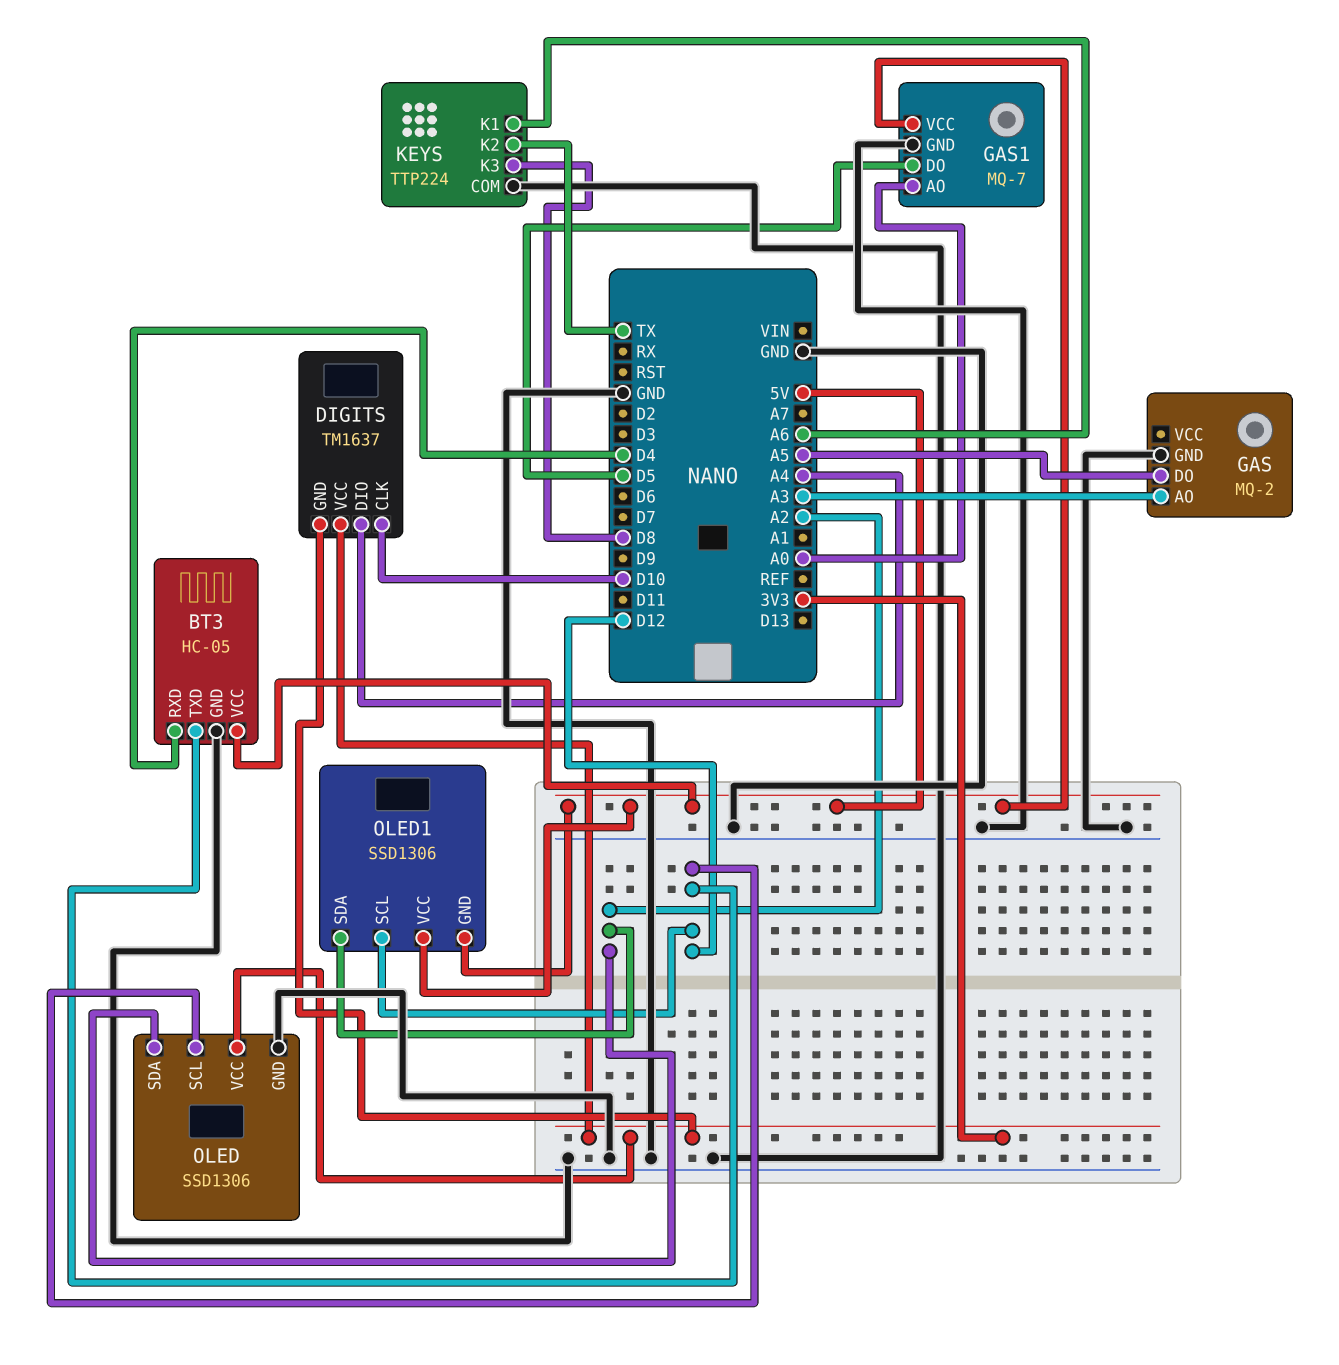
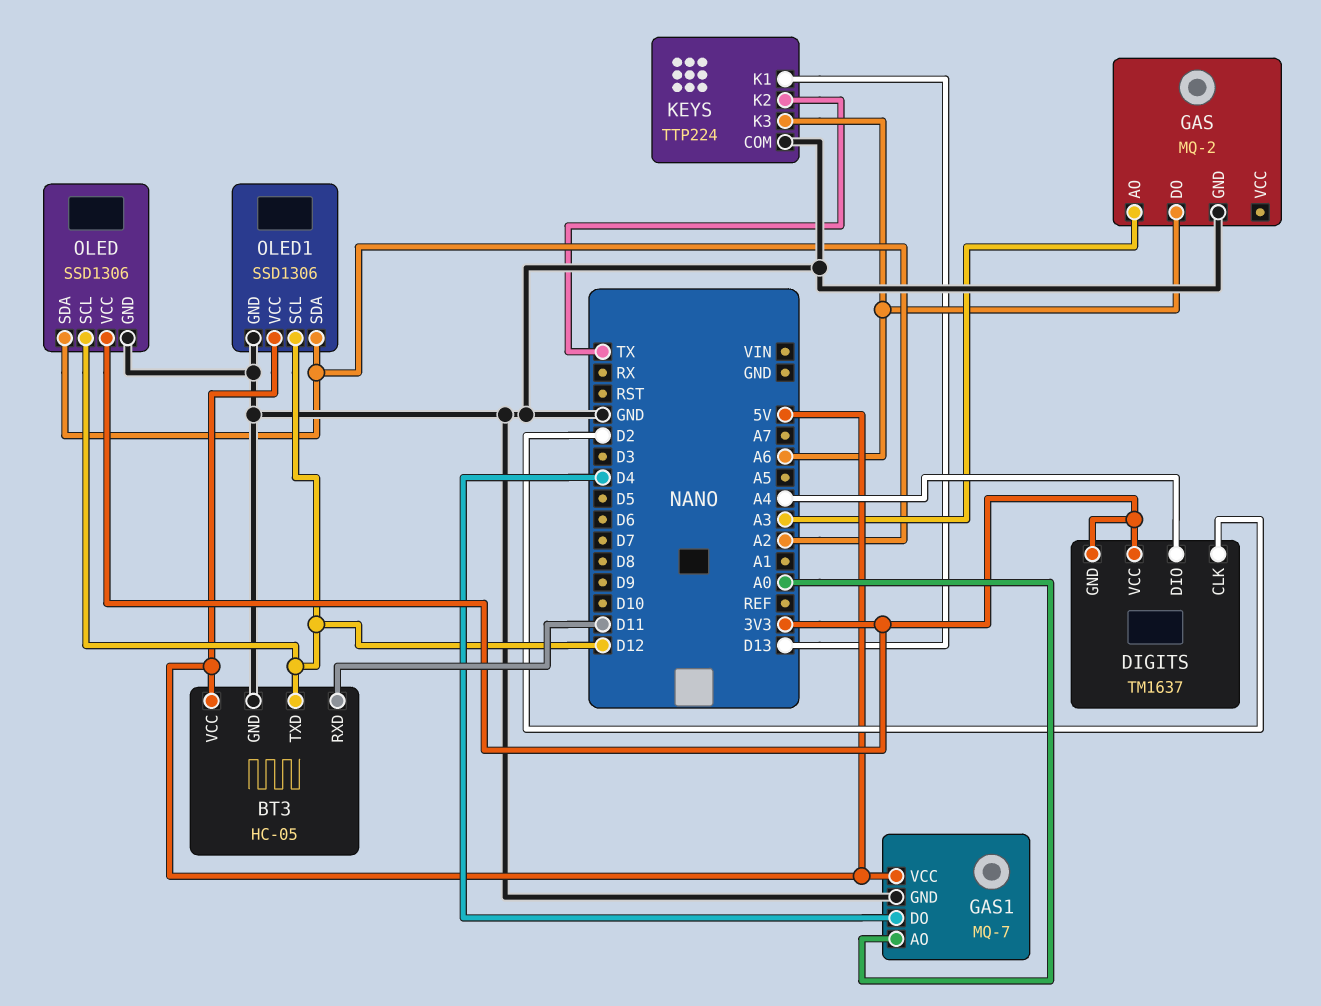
BT3 pin RXD: D4 -> D11
DIGITS pin CLK: D10 -> D2
GAS pin DO: A5 -> A6
GAS1 pin DO: D5 -> D4
KEYS pin K1: A6 -> D13
KEYS pin K3: D8 -> A6
OLED1 pin GND: 5V -> GND

